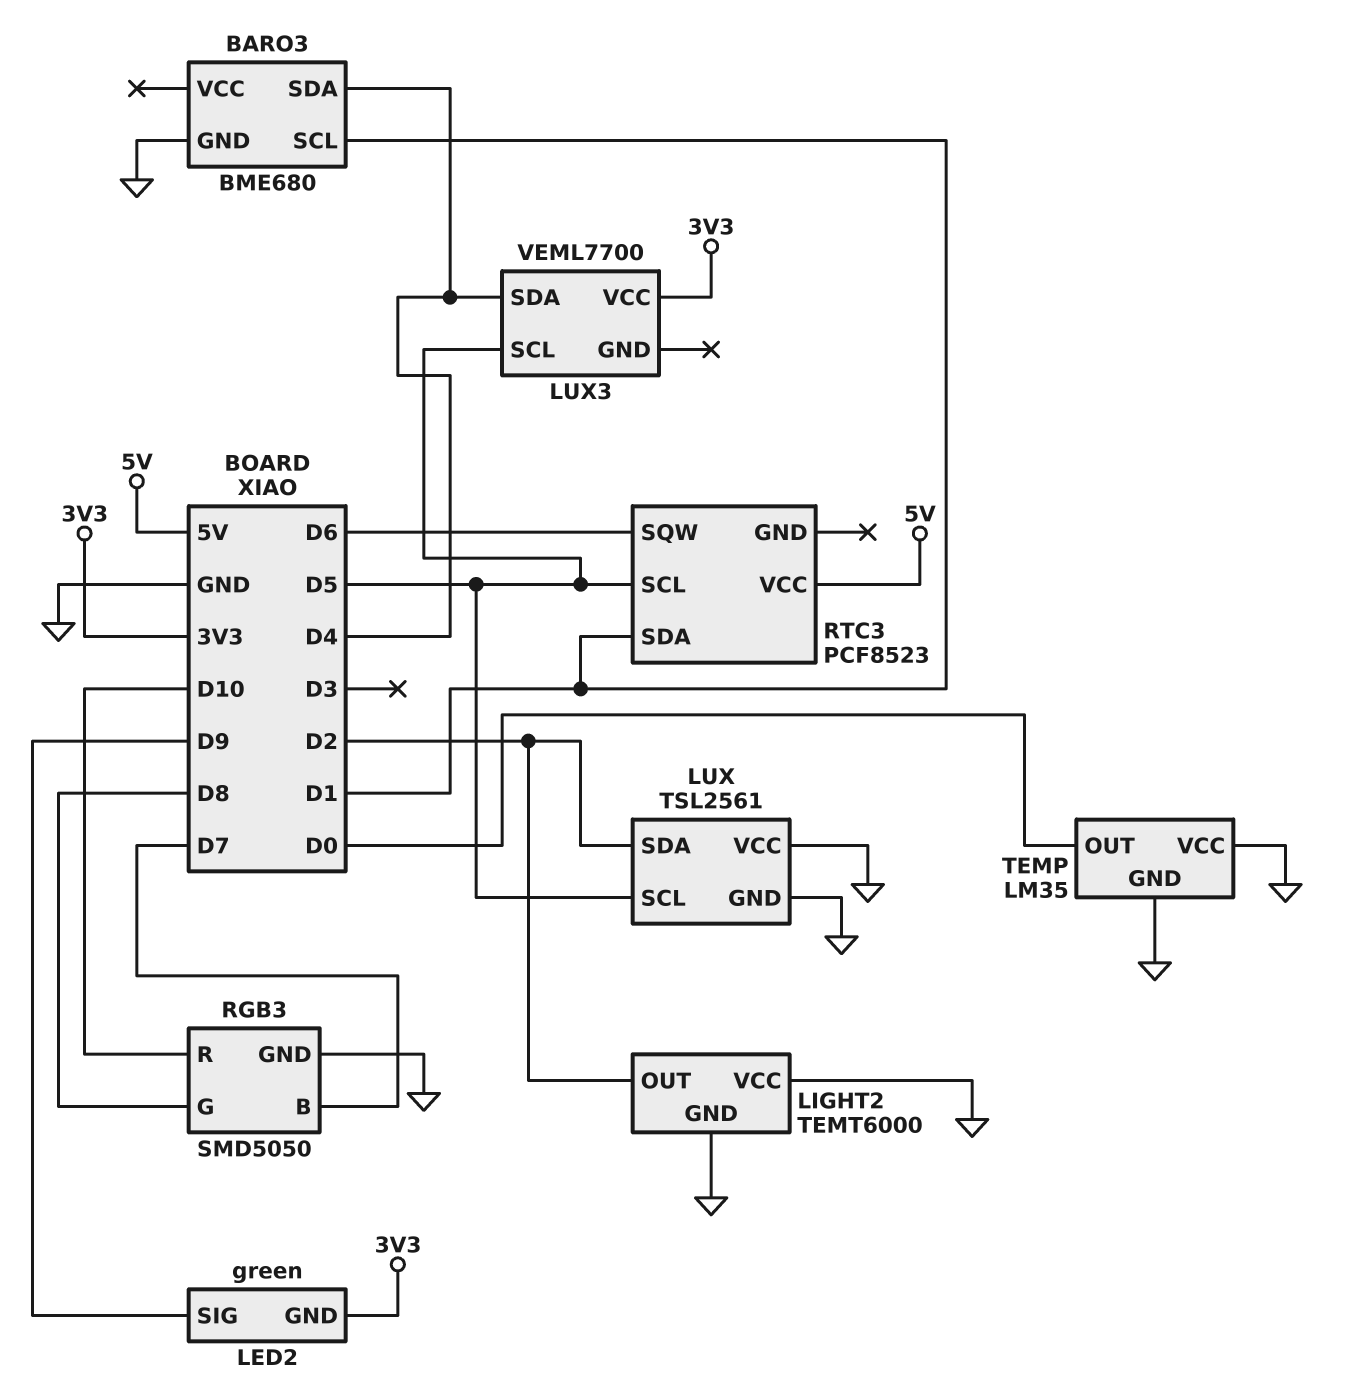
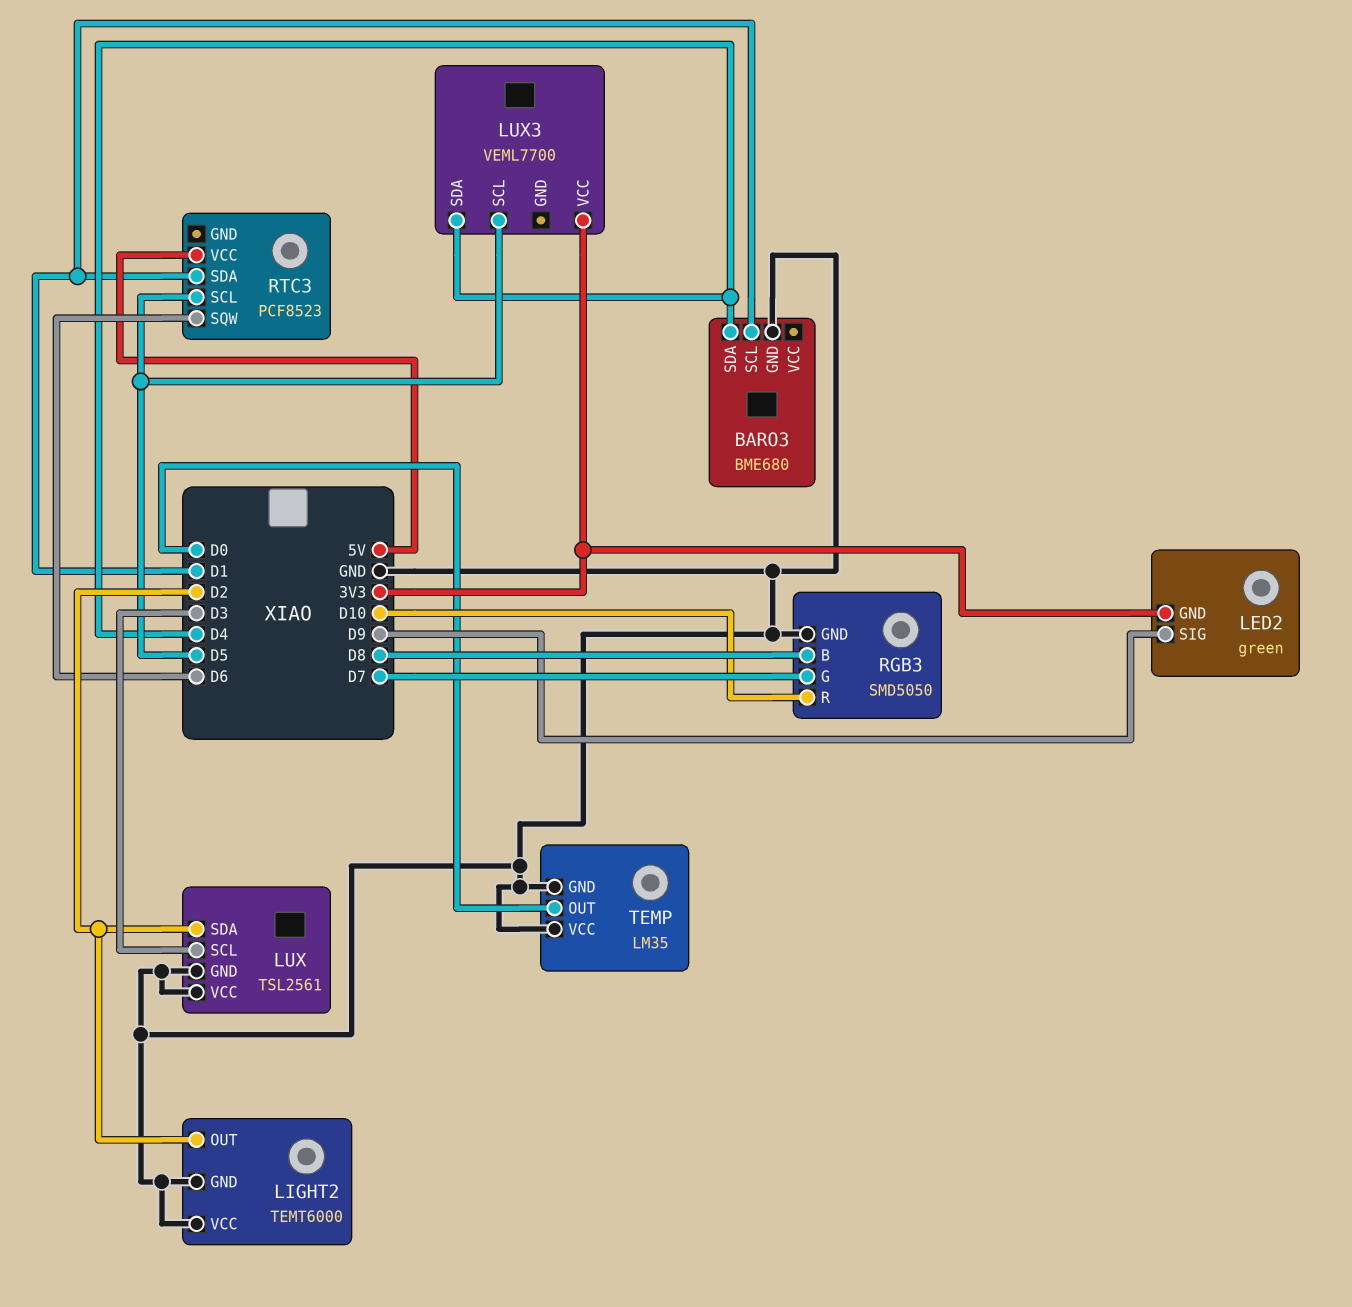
LUX pin SCL: D5 -> D3
RGB3 pin B: D7 -> D8
RGB3 pin G: D8 -> D7

